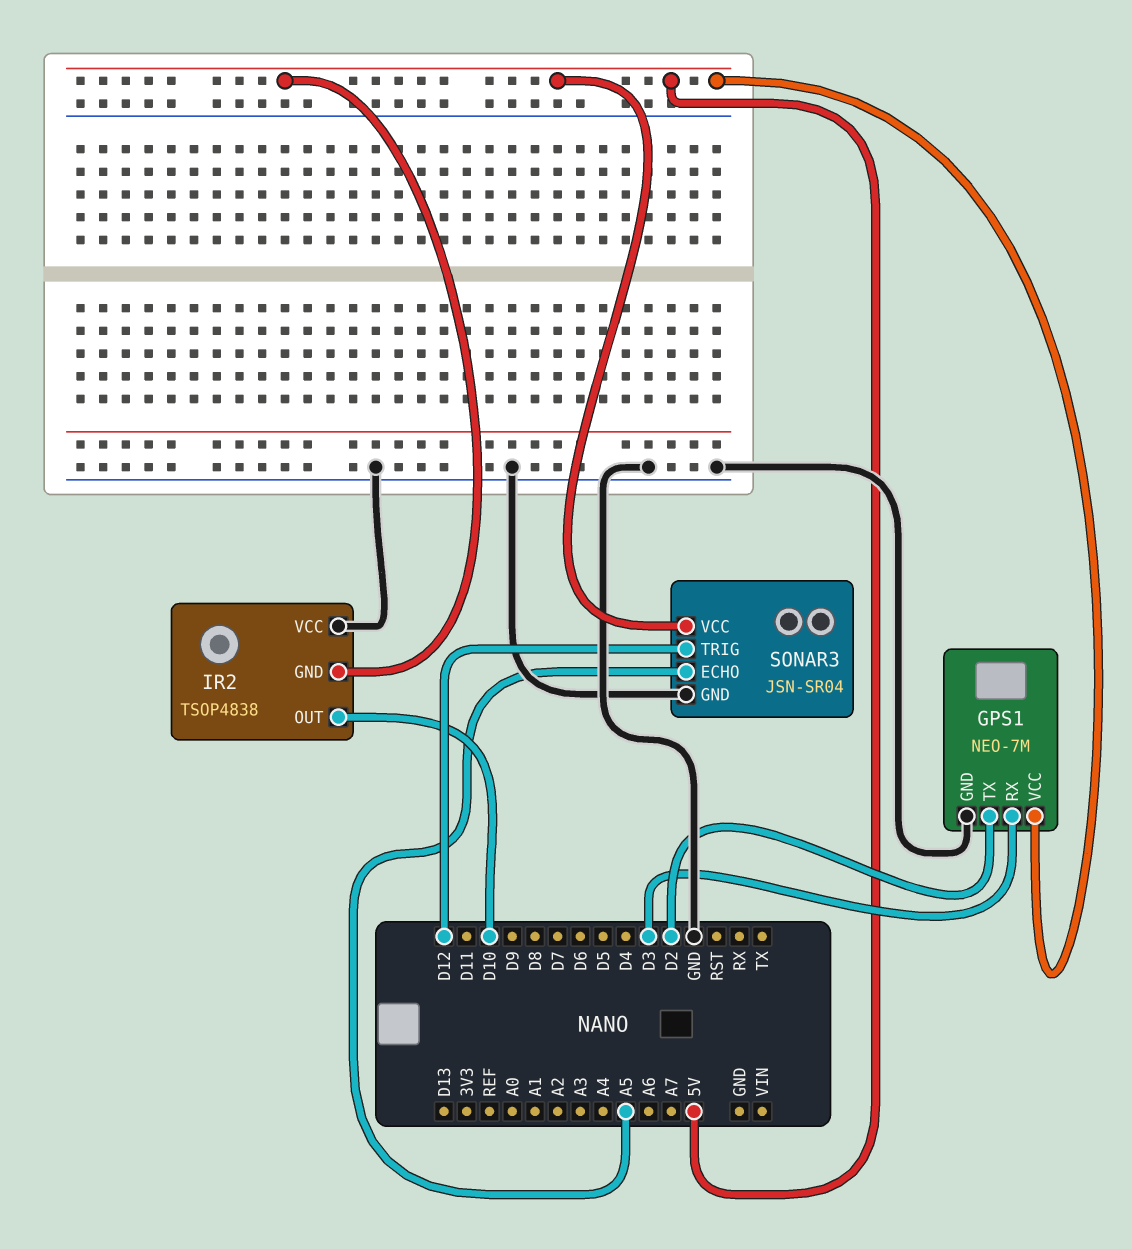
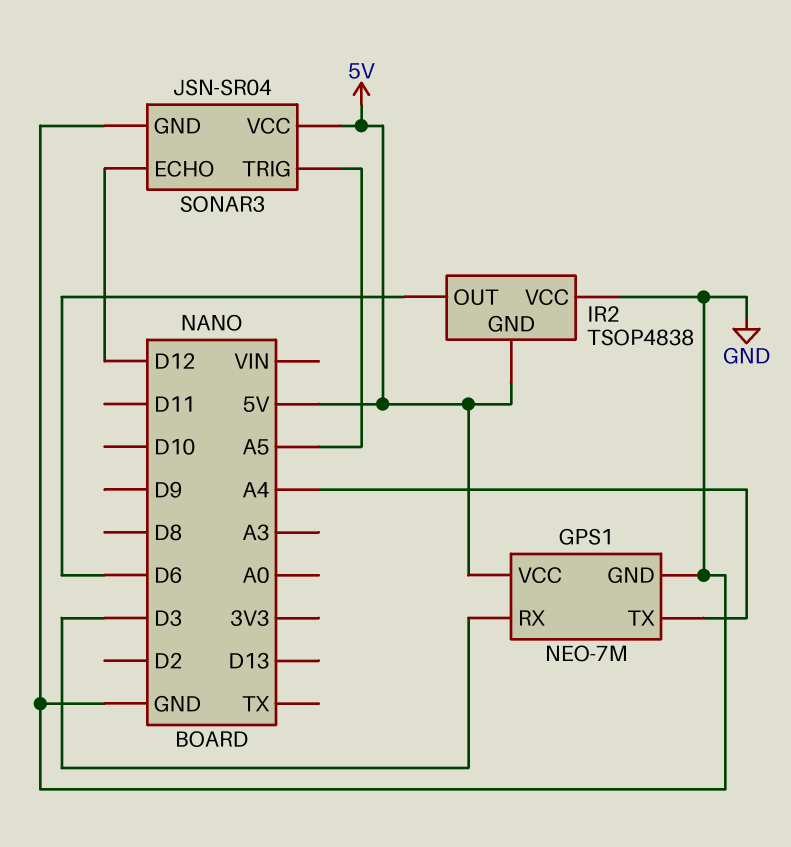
GPS1 pin TX: D2 -> A4
IR2 pin OUT: D10 -> D6
SONAR3 pin ECHO: A5 -> D12
SONAR3 pin TRIG: D12 -> A5

